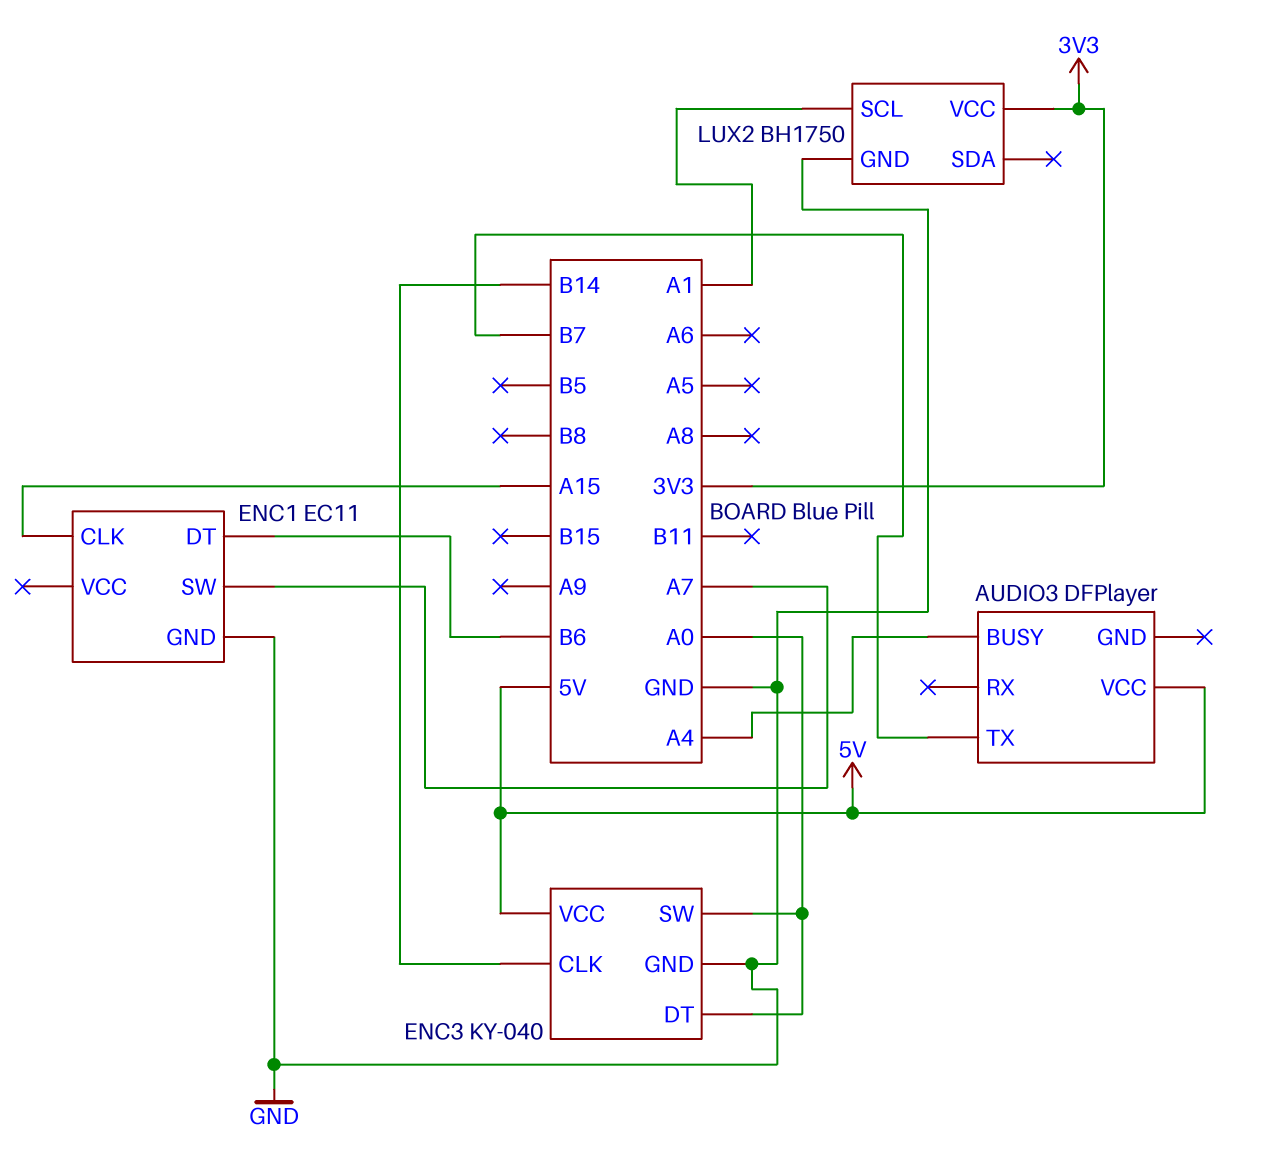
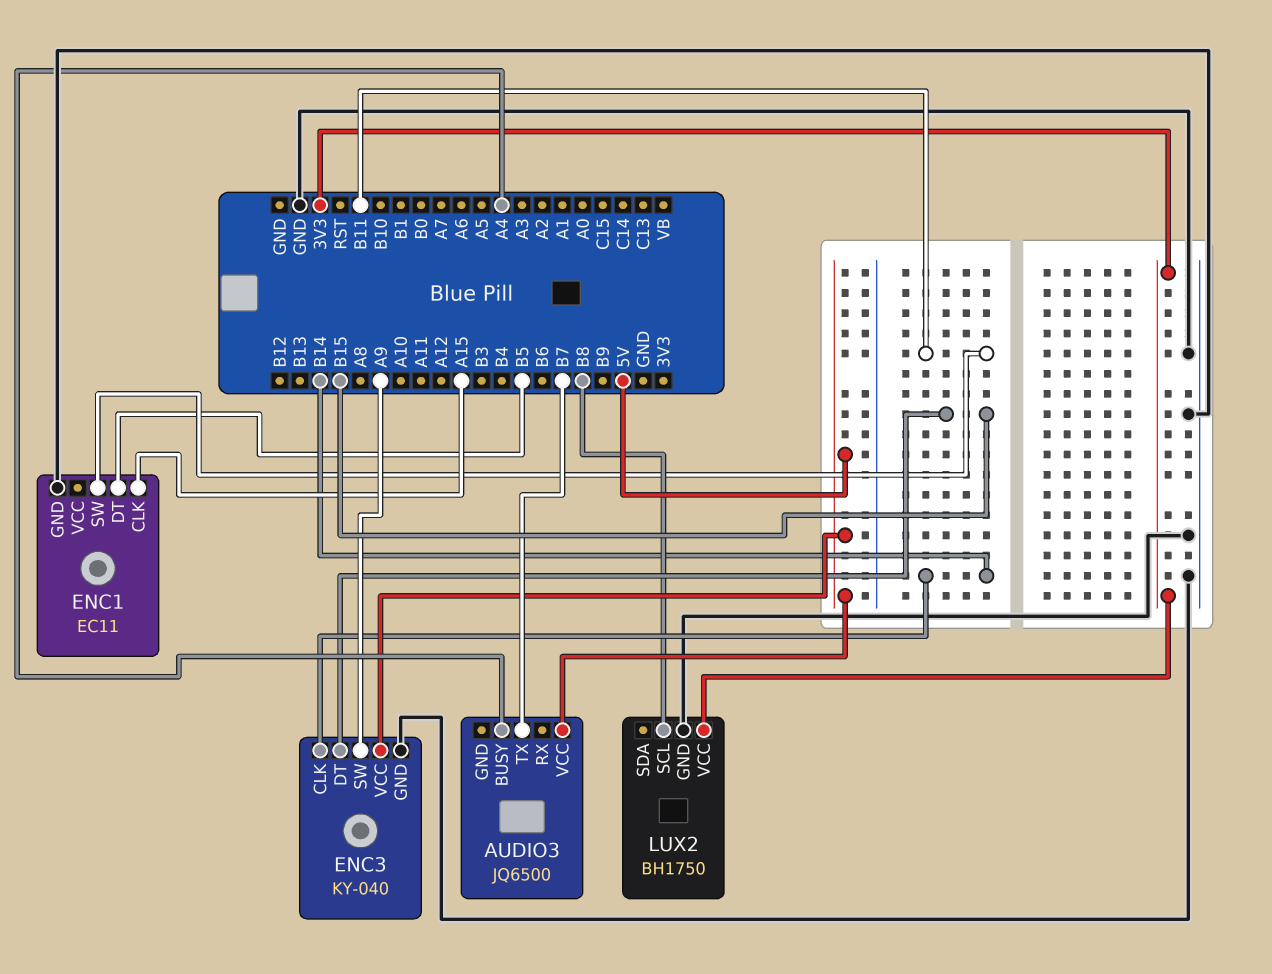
AUDIO3: DFPlayer -> JQ6500
ENC1 pin DT: B6 -> B5
ENC1 pin SW: A7 -> B11
ENC3 pin DT: A0 -> B15
ENC3 pin SW: A0 -> A9
LUX2 pin SCL: A1 -> B8

